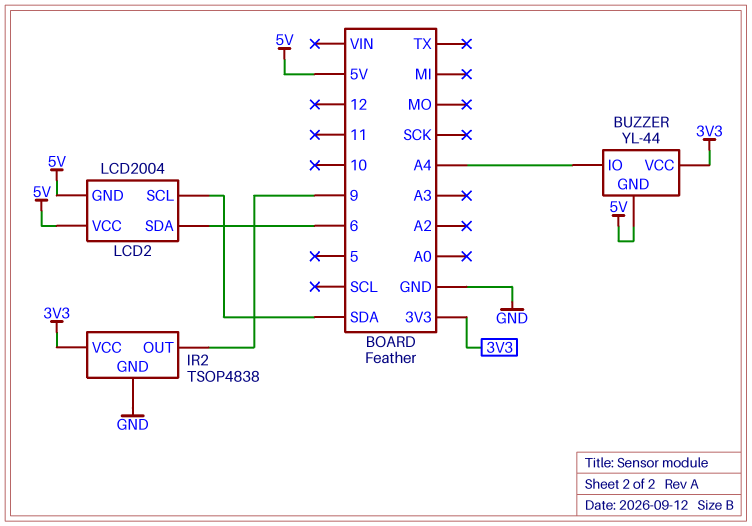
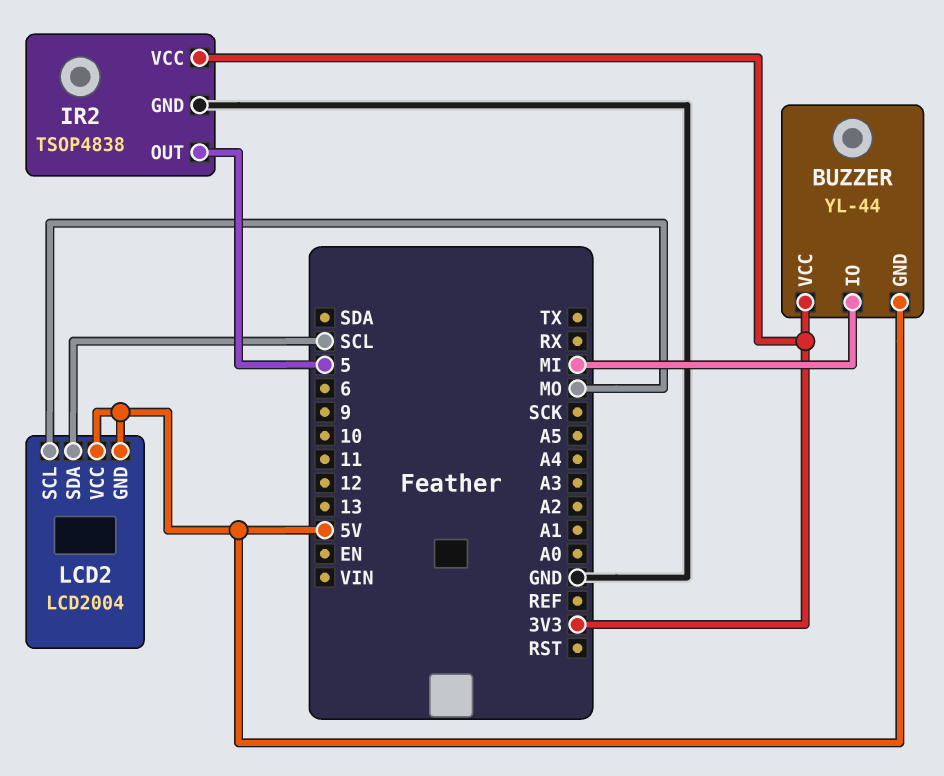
BUZZER pin IO: A4 -> MI
IR2 pin OUT: 9 -> 5
LCD2 pin SCL: SDA -> MO
LCD2 pin SDA: 6 -> SCL

